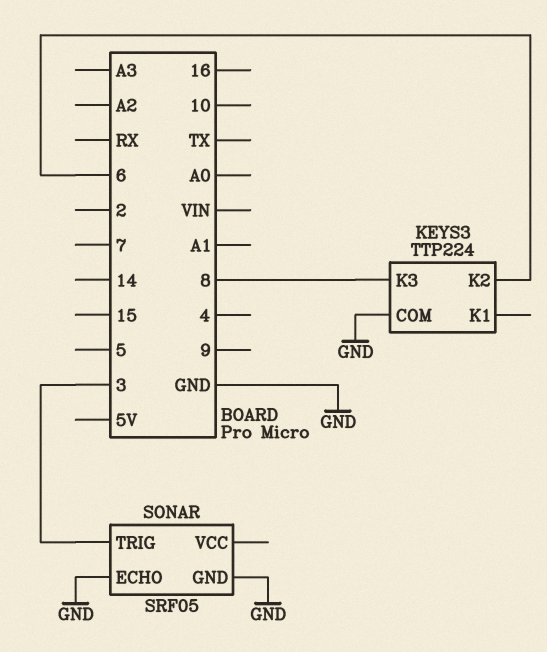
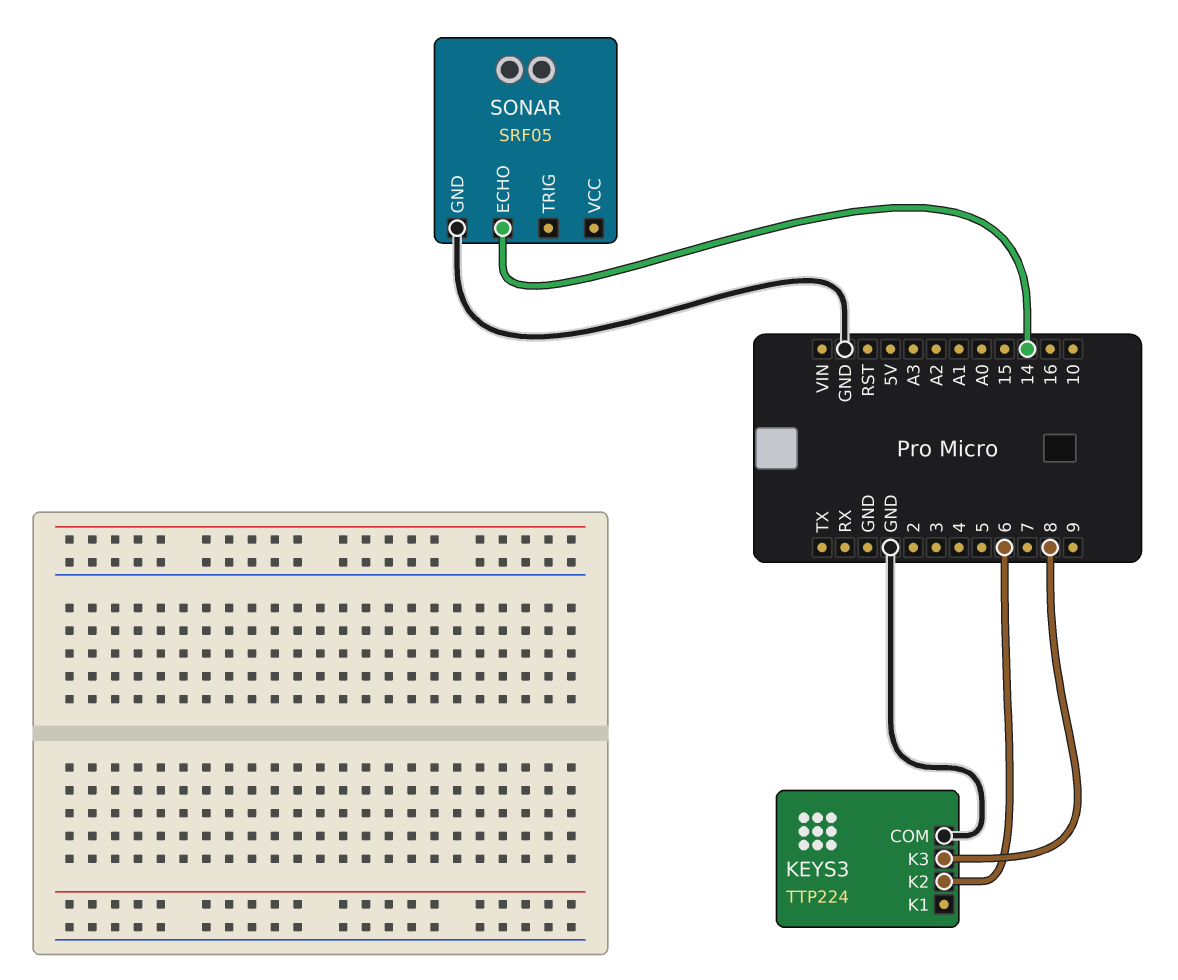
SONAR pin ECHO: GND -> 14
SONAR pin TRIG: 3 -> none

